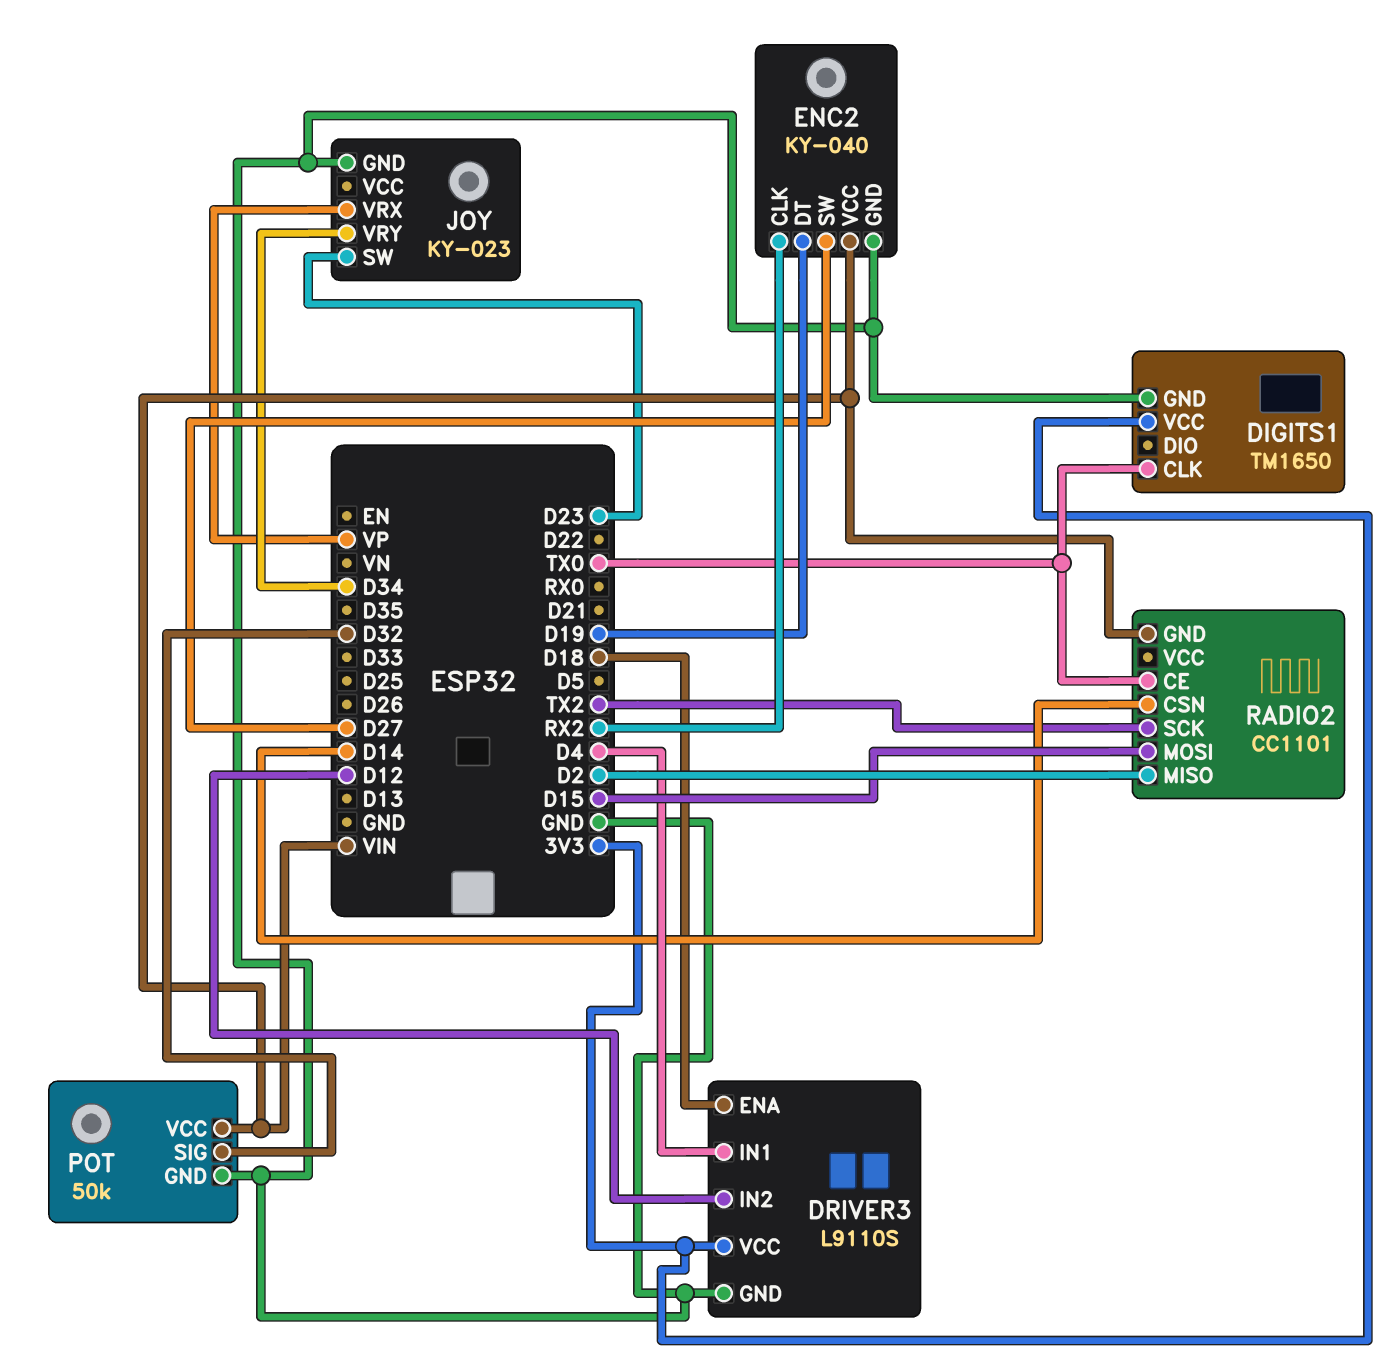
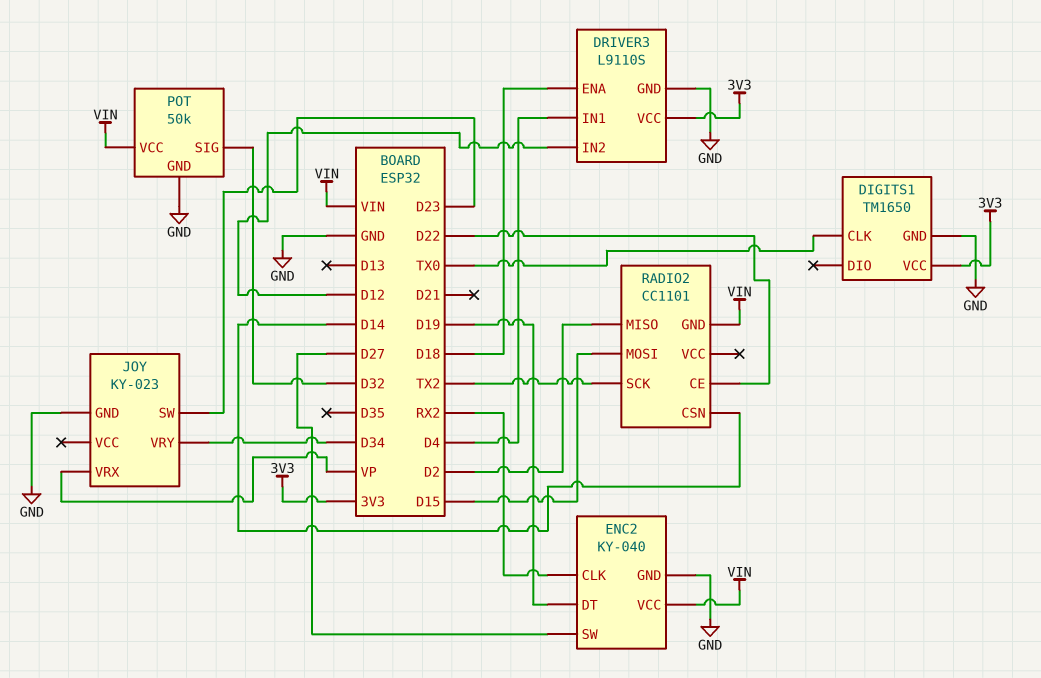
RADIO2 pin CE: TX0 -> D22

